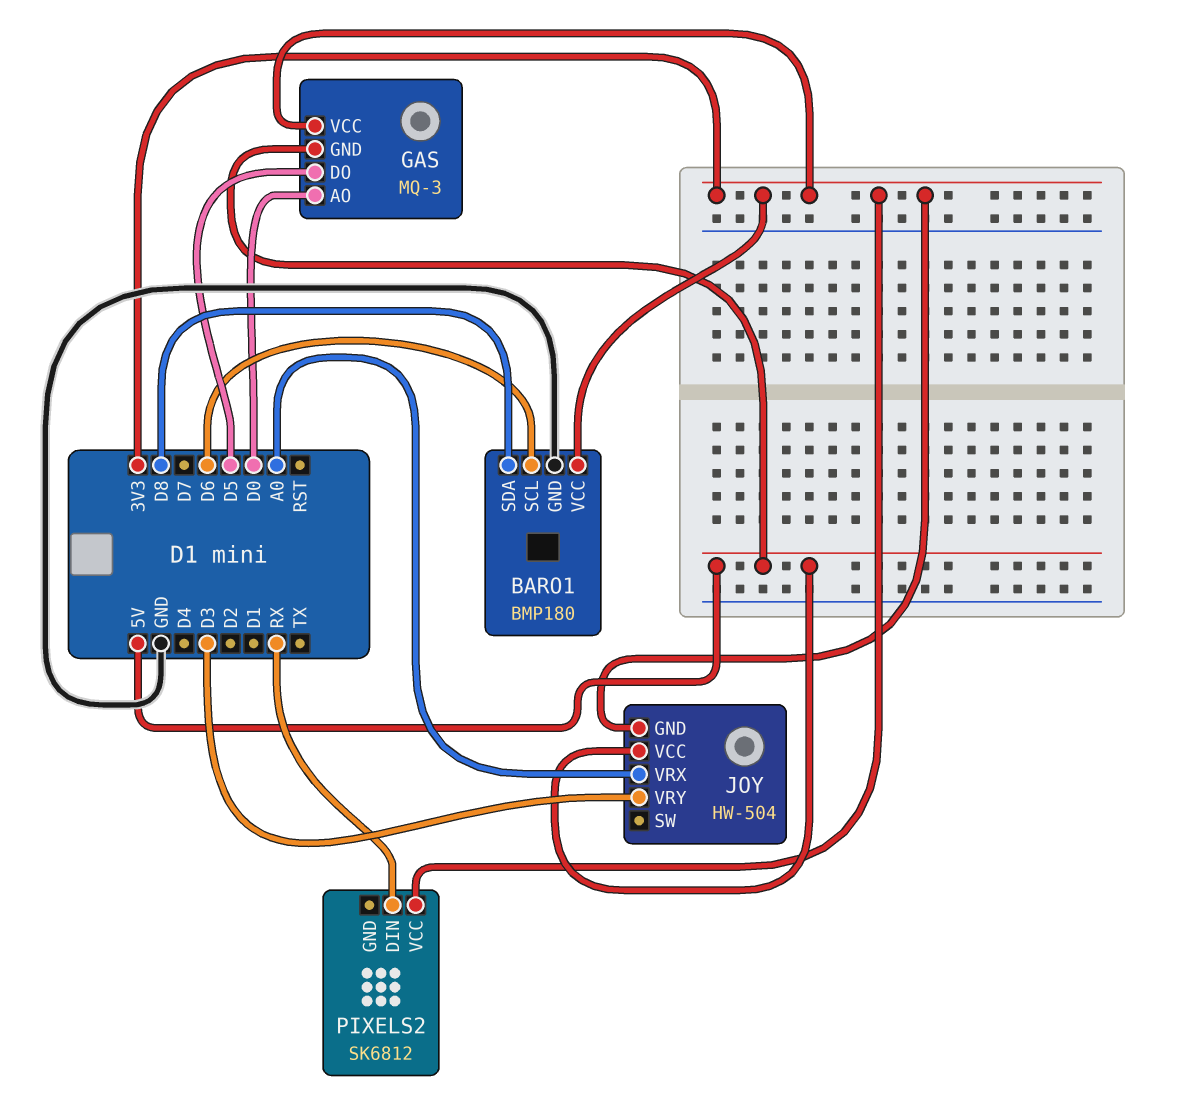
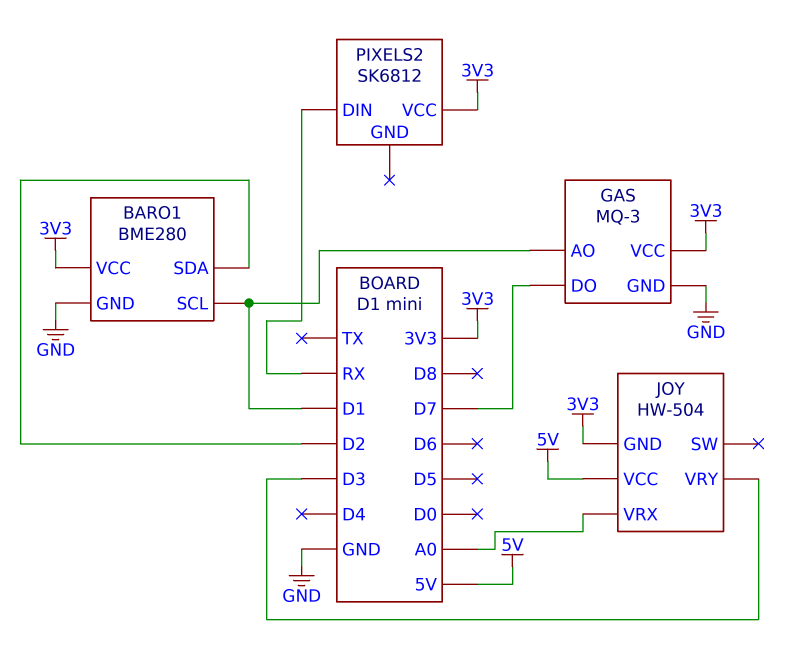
BARO1: BMP180 -> BME280
BARO1 pin SCL: D6 -> D1
BARO1 pin SDA: D8 -> D2
GAS pin AO: D0 -> D1
GAS pin DO: D5 -> D7
GAS pin GND: 5V -> GND

